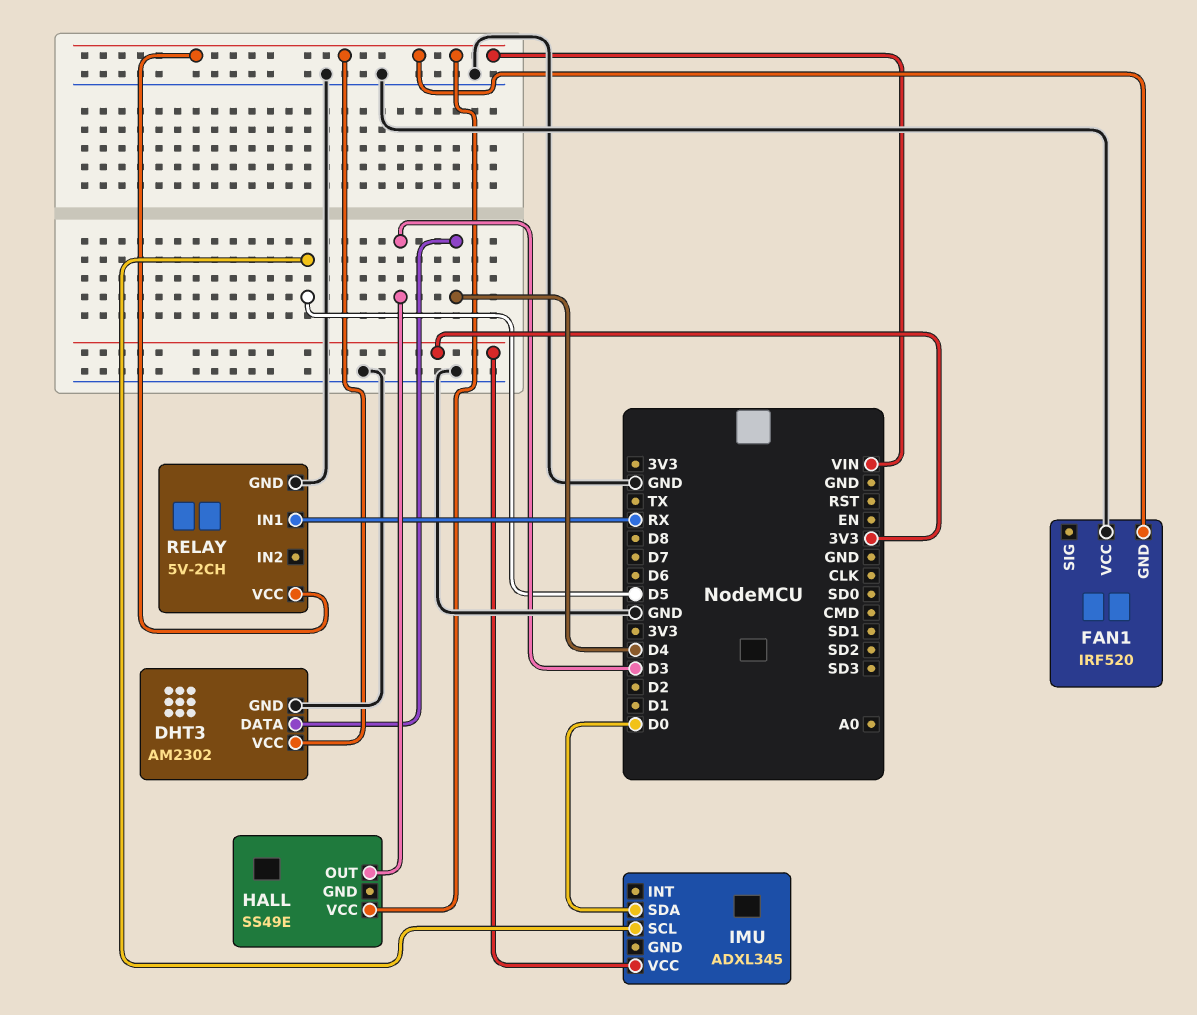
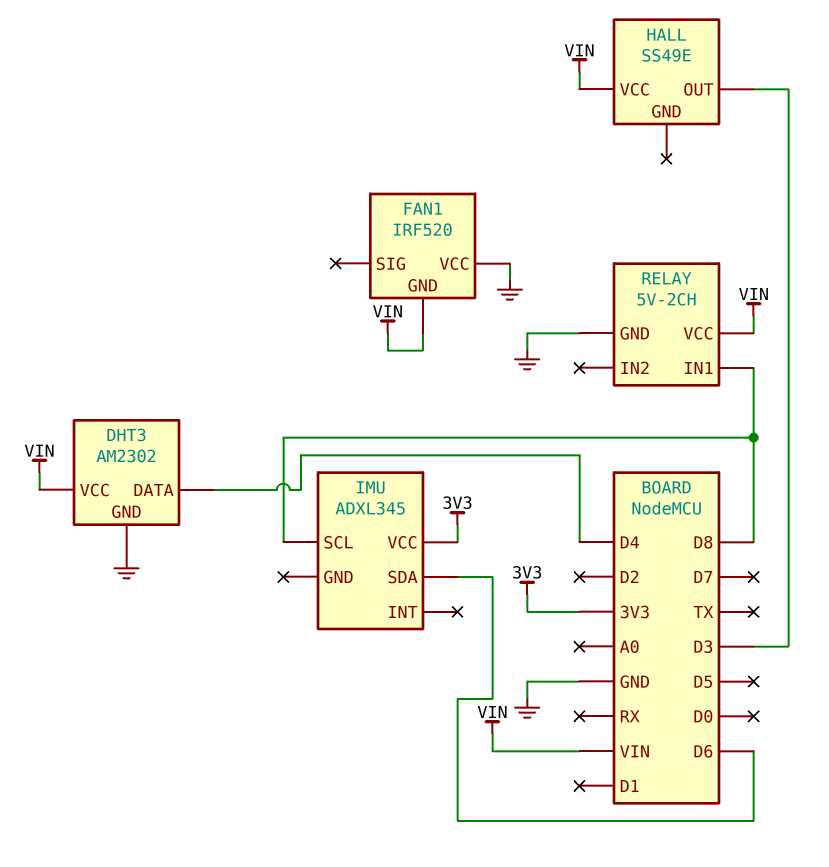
IMU pin SCL: D5 -> D8
IMU pin SDA: D0 -> D6
RELAY pin IN1: RX -> D8

